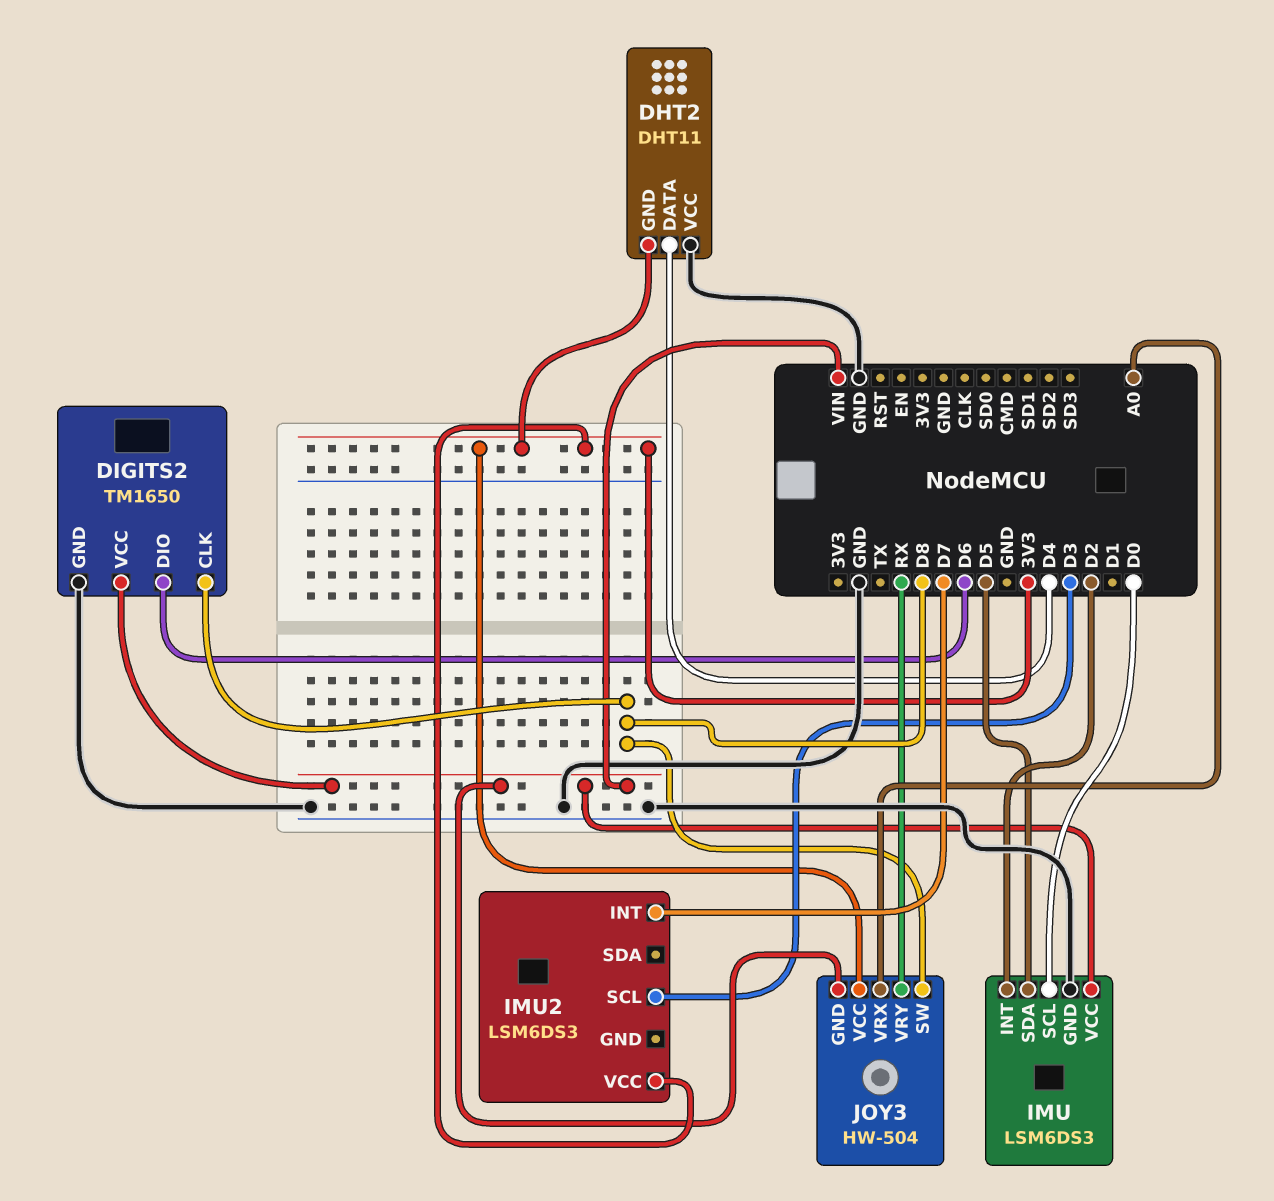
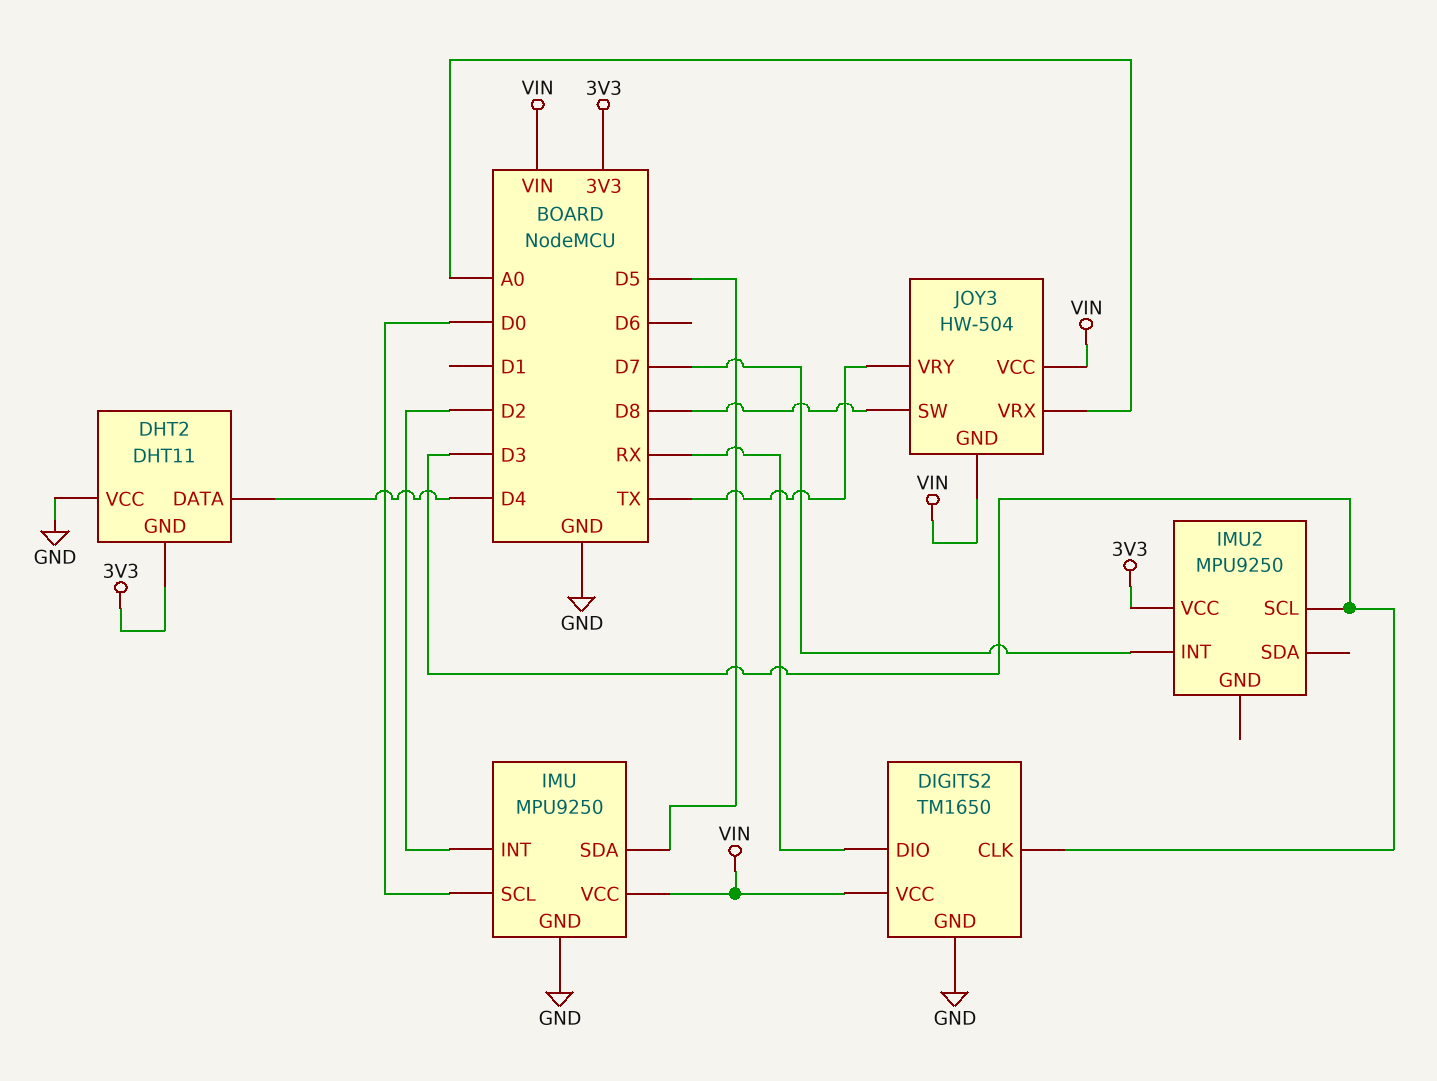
DIGITS2 pin CLK: D8 -> D3
DIGITS2 pin DIO: D6 -> RX
IMU: LSM6DS3 -> MPU9250
IMU2: LSM6DS3 -> MPU9250
JOY3 pin VCC: 3V3 -> VIN
JOY3 pin VRY: RX -> TX

